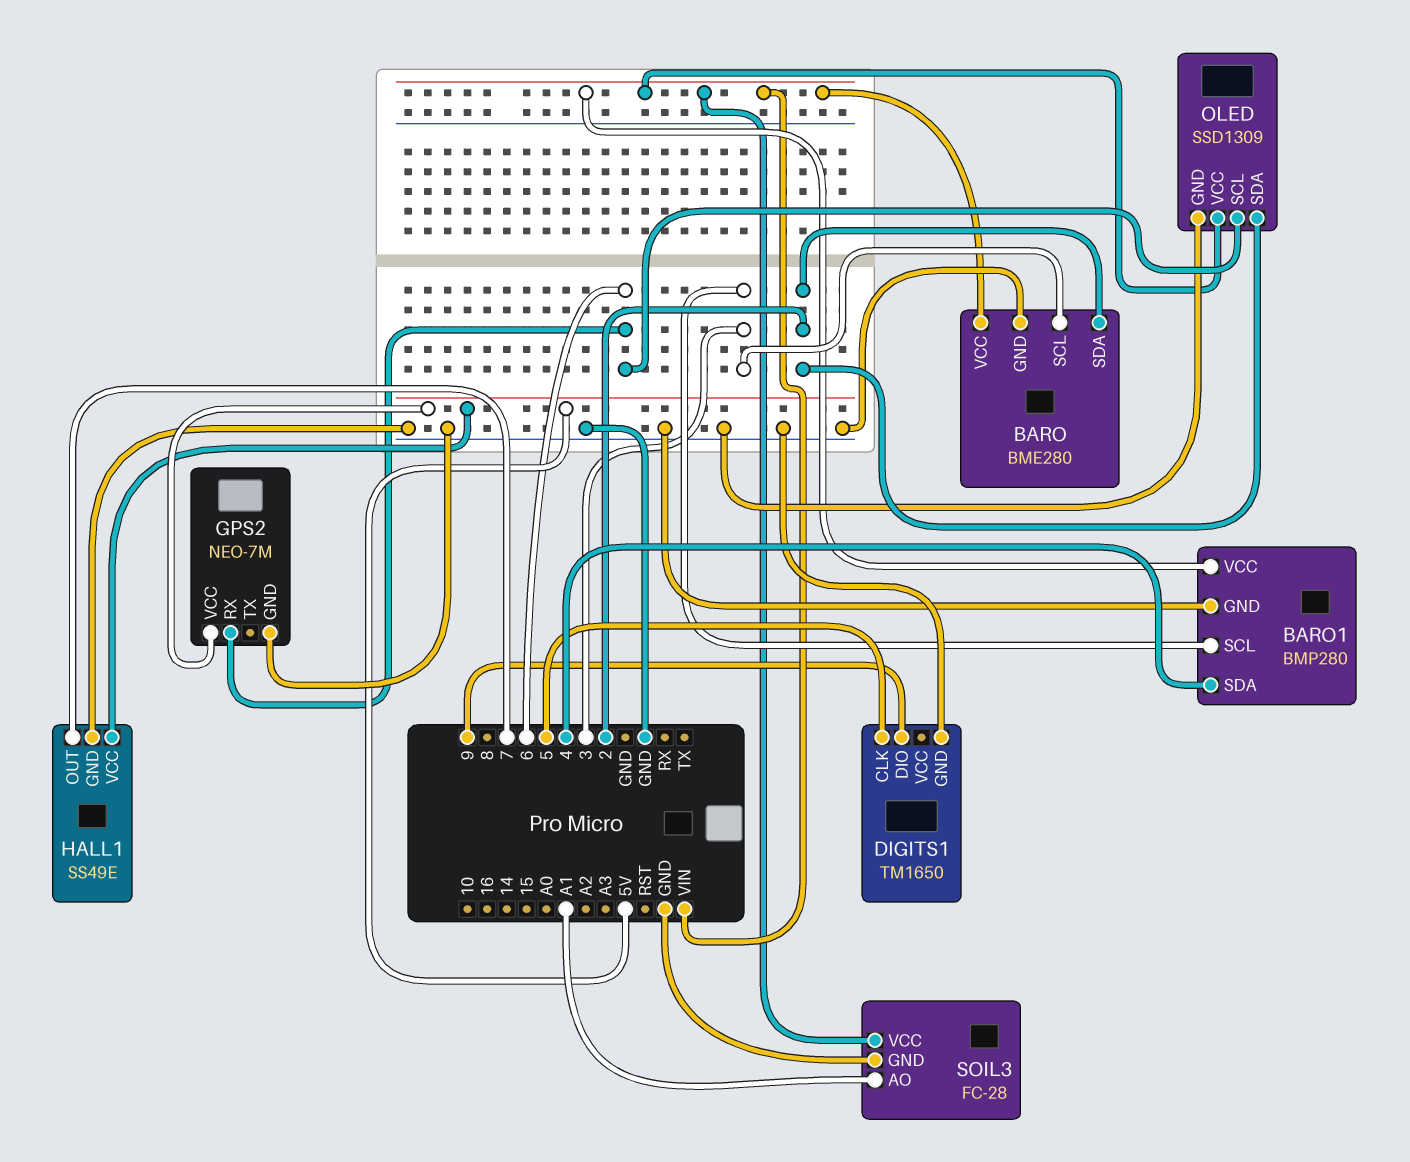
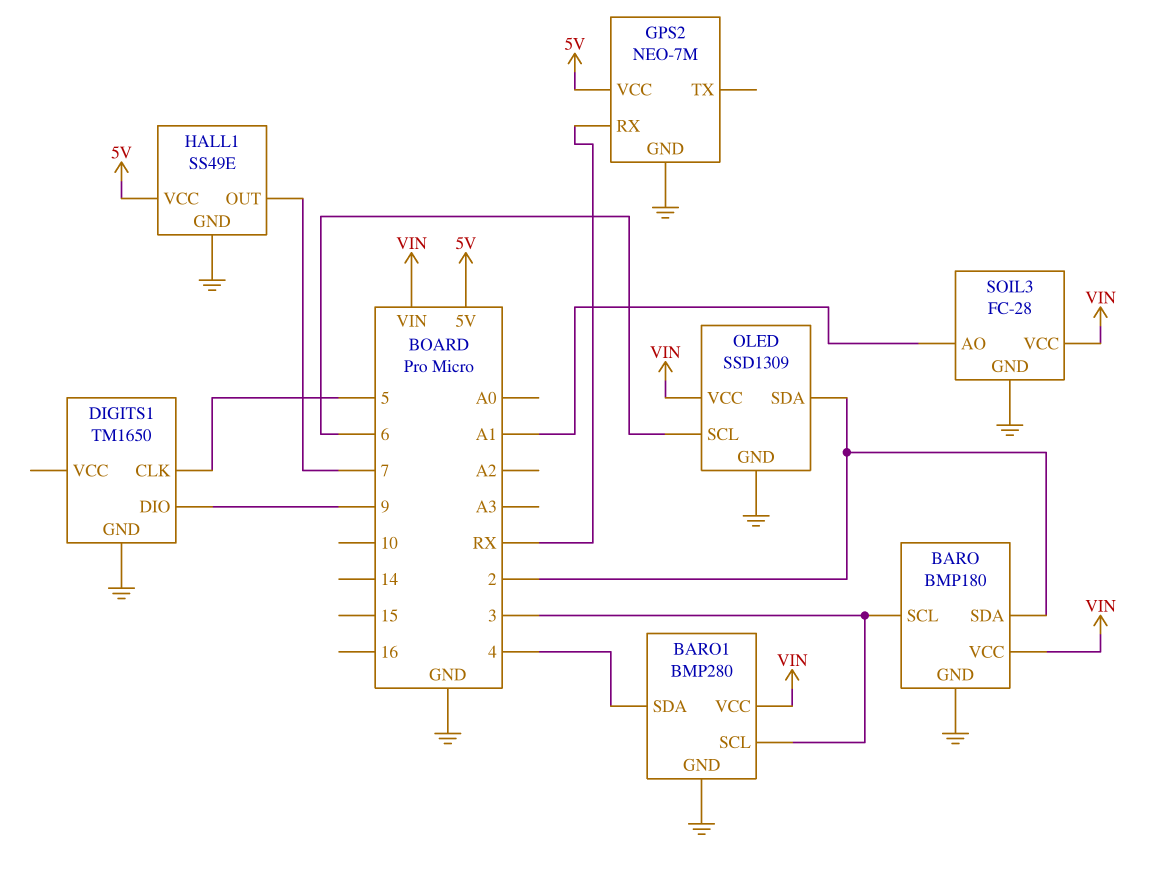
BARO: BME280 -> BMP180
GPS2 pin RX: 6 -> RX

